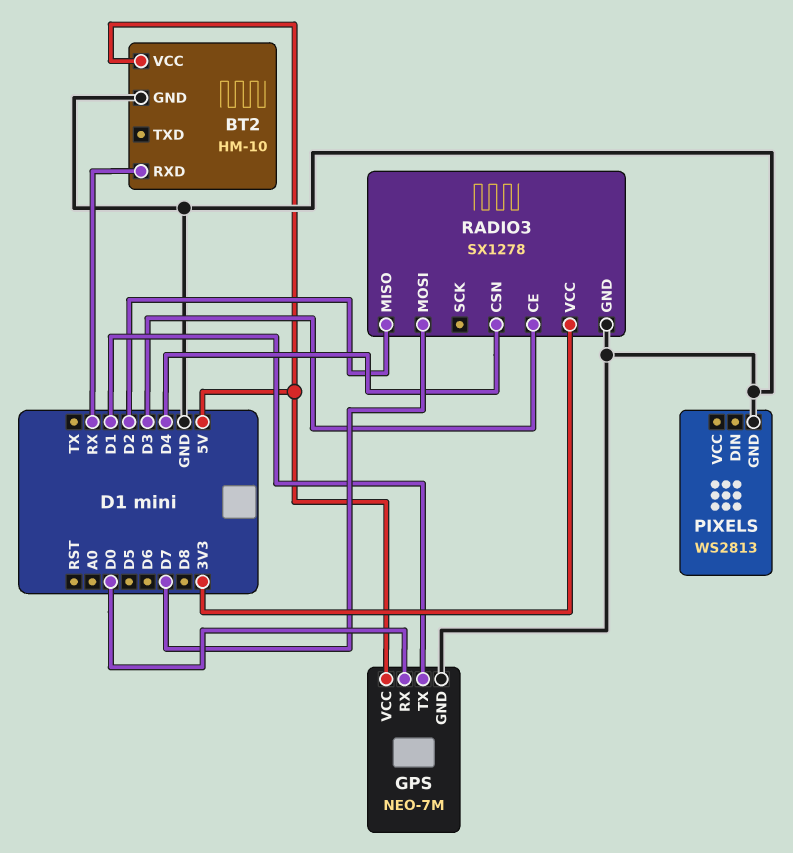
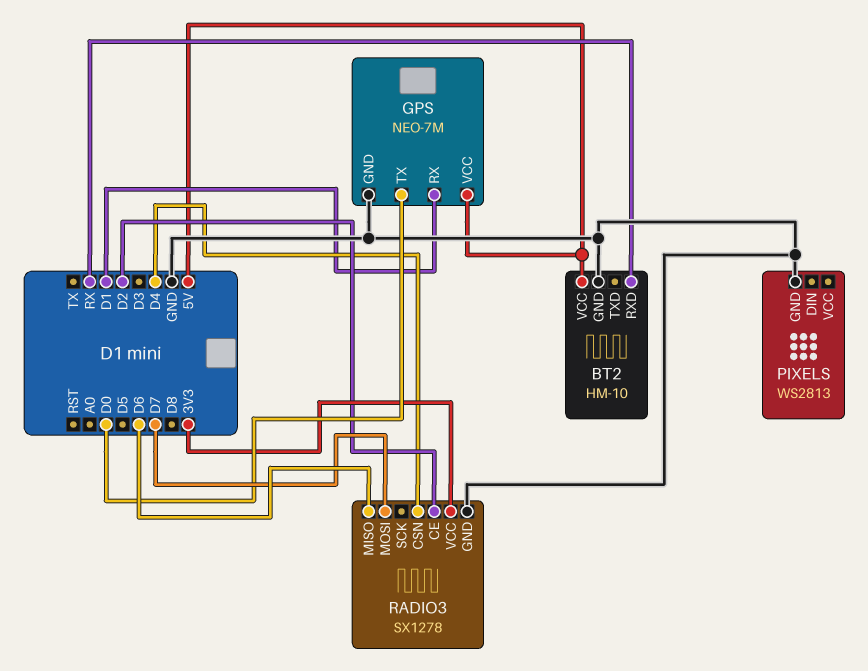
GPS pin RX: D0 -> D1
GPS pin TX: D1 -> D0
RADIO3 pin CE: D3 -> D2
RADIO3 pin MISO: D2 -> D6

